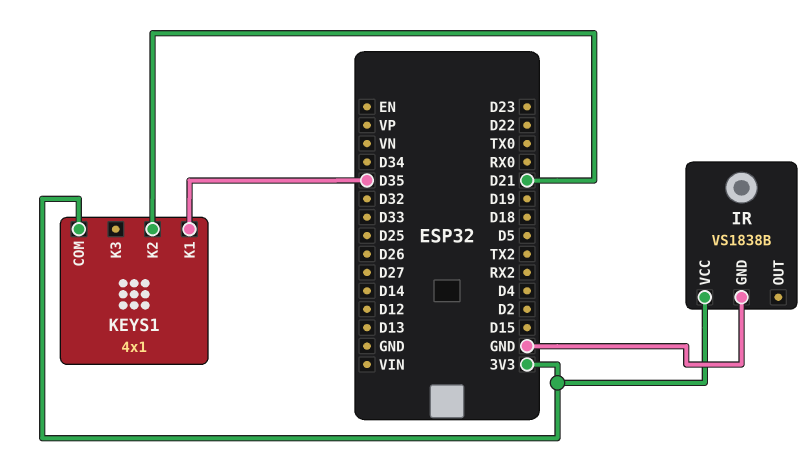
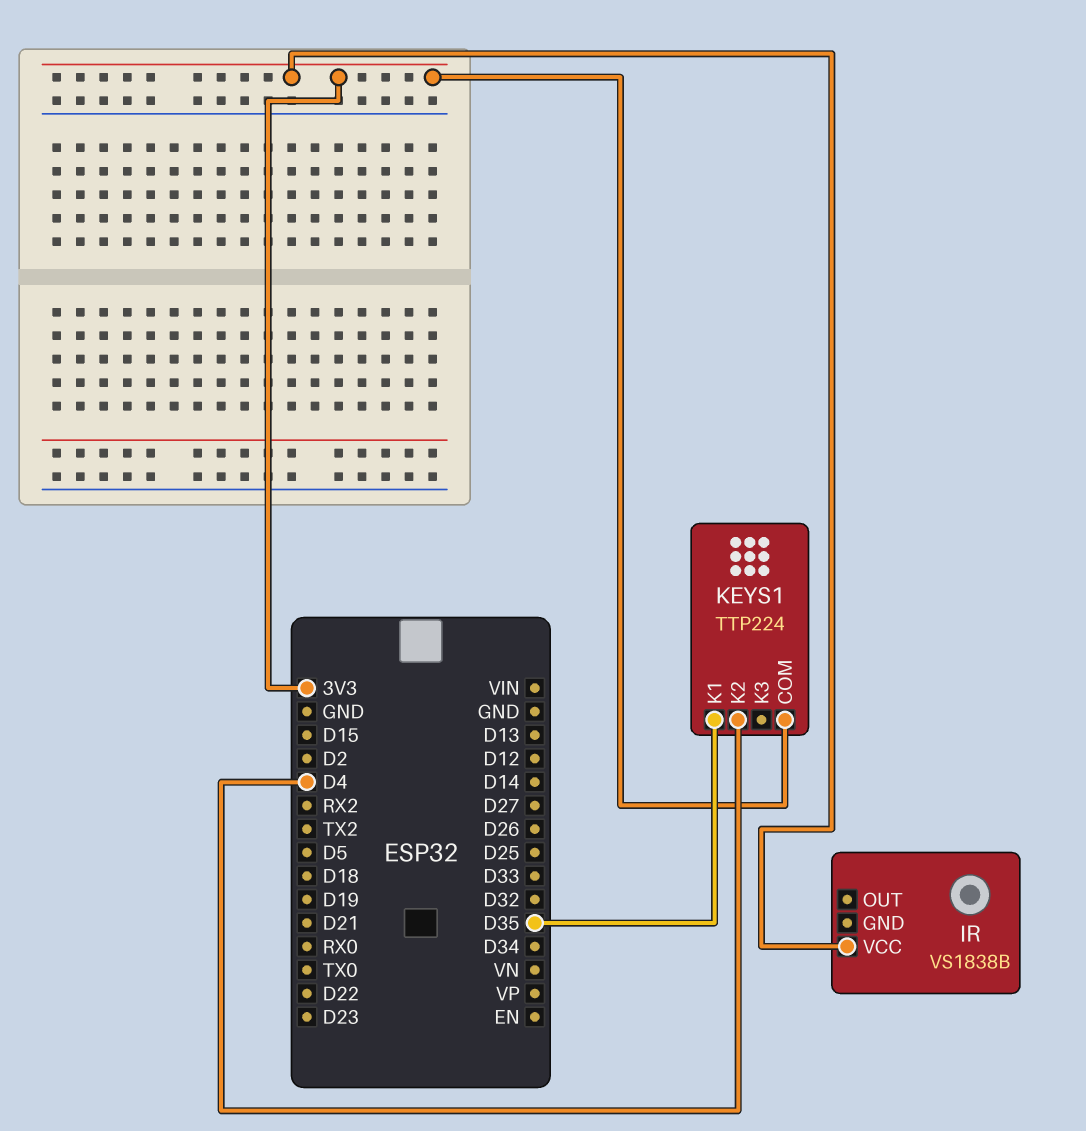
IR pin GND: GND -> none
KEYS1: 4x1 -> TTP224
KEYS1 pin K2: D21 -> D4

